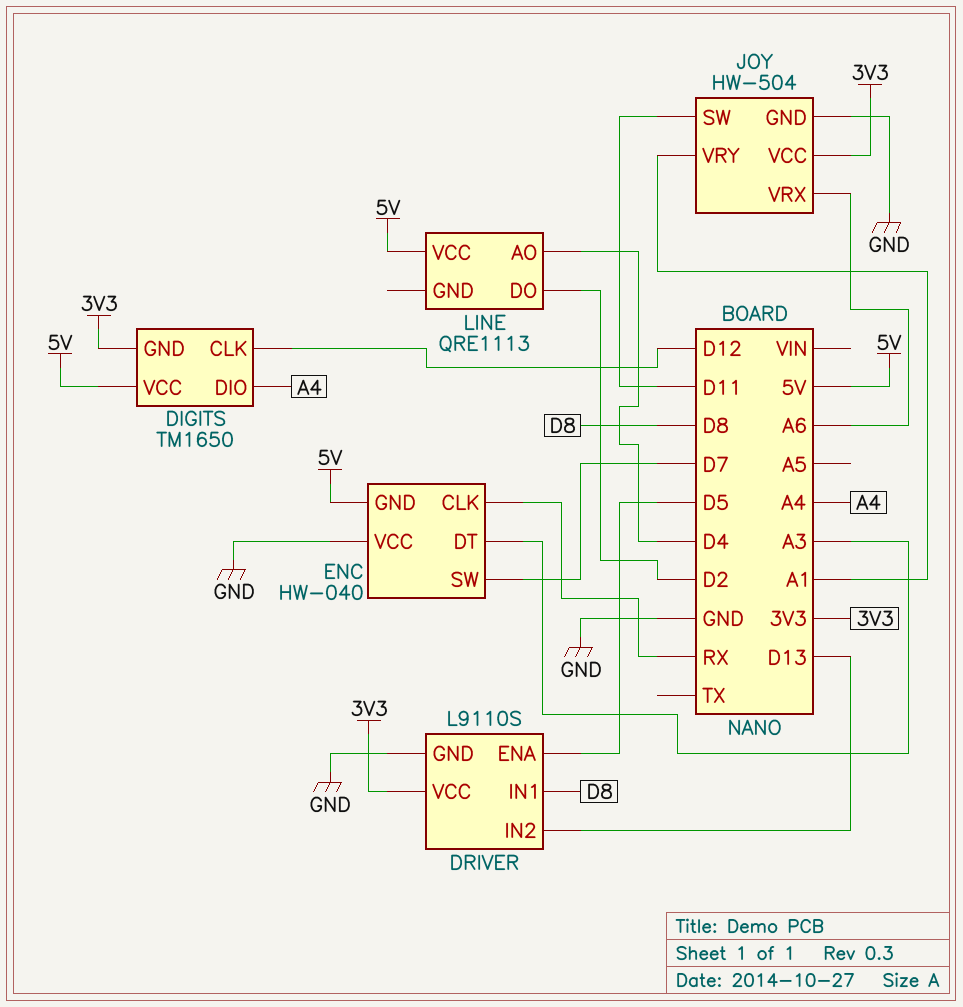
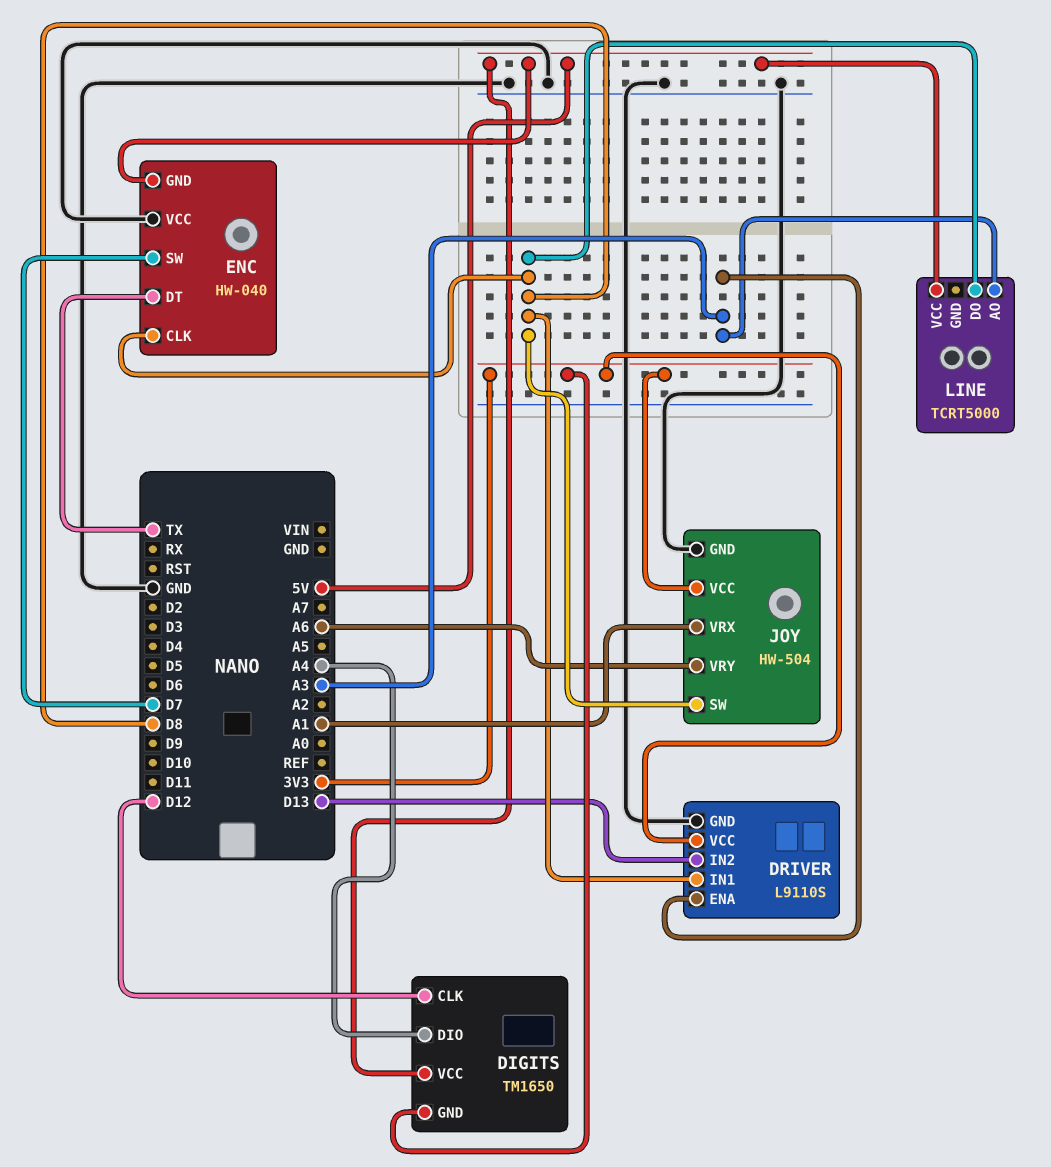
DRIVER pin ENA: D5 -> A3
ENC pin CLK: RX -> D8
ENC pin DT: A3 -> TX
JOY pin SW: D11 -> D8
JOY pin VRX: A6 -> A1
JOY pin VRY: A1 -> A6
LINE: QRE1113 -> TCRT5000
LINE pin AO: D4 -> A3
LINE pin DO: D2 -> D8

